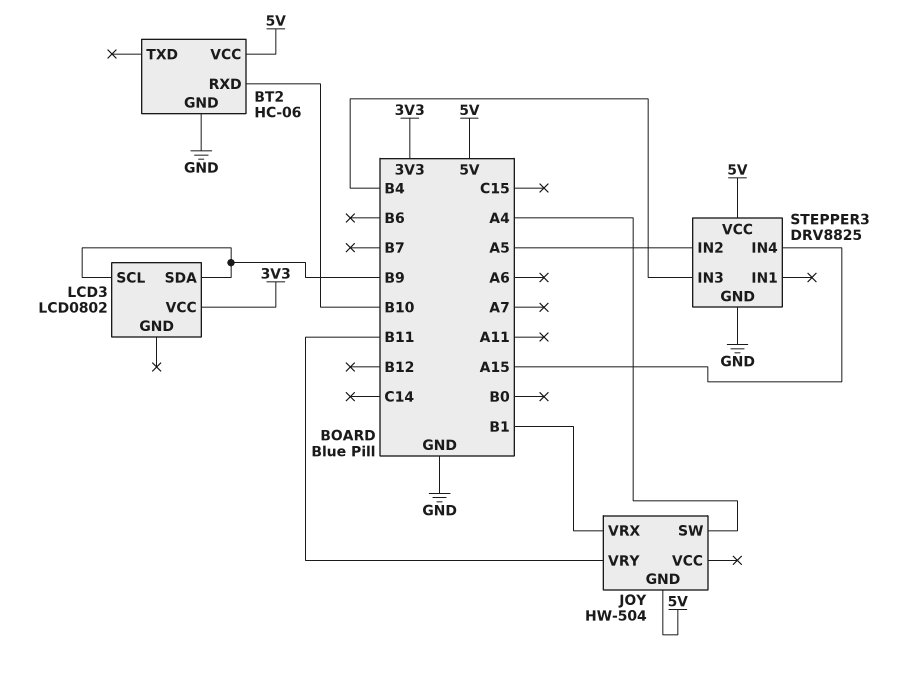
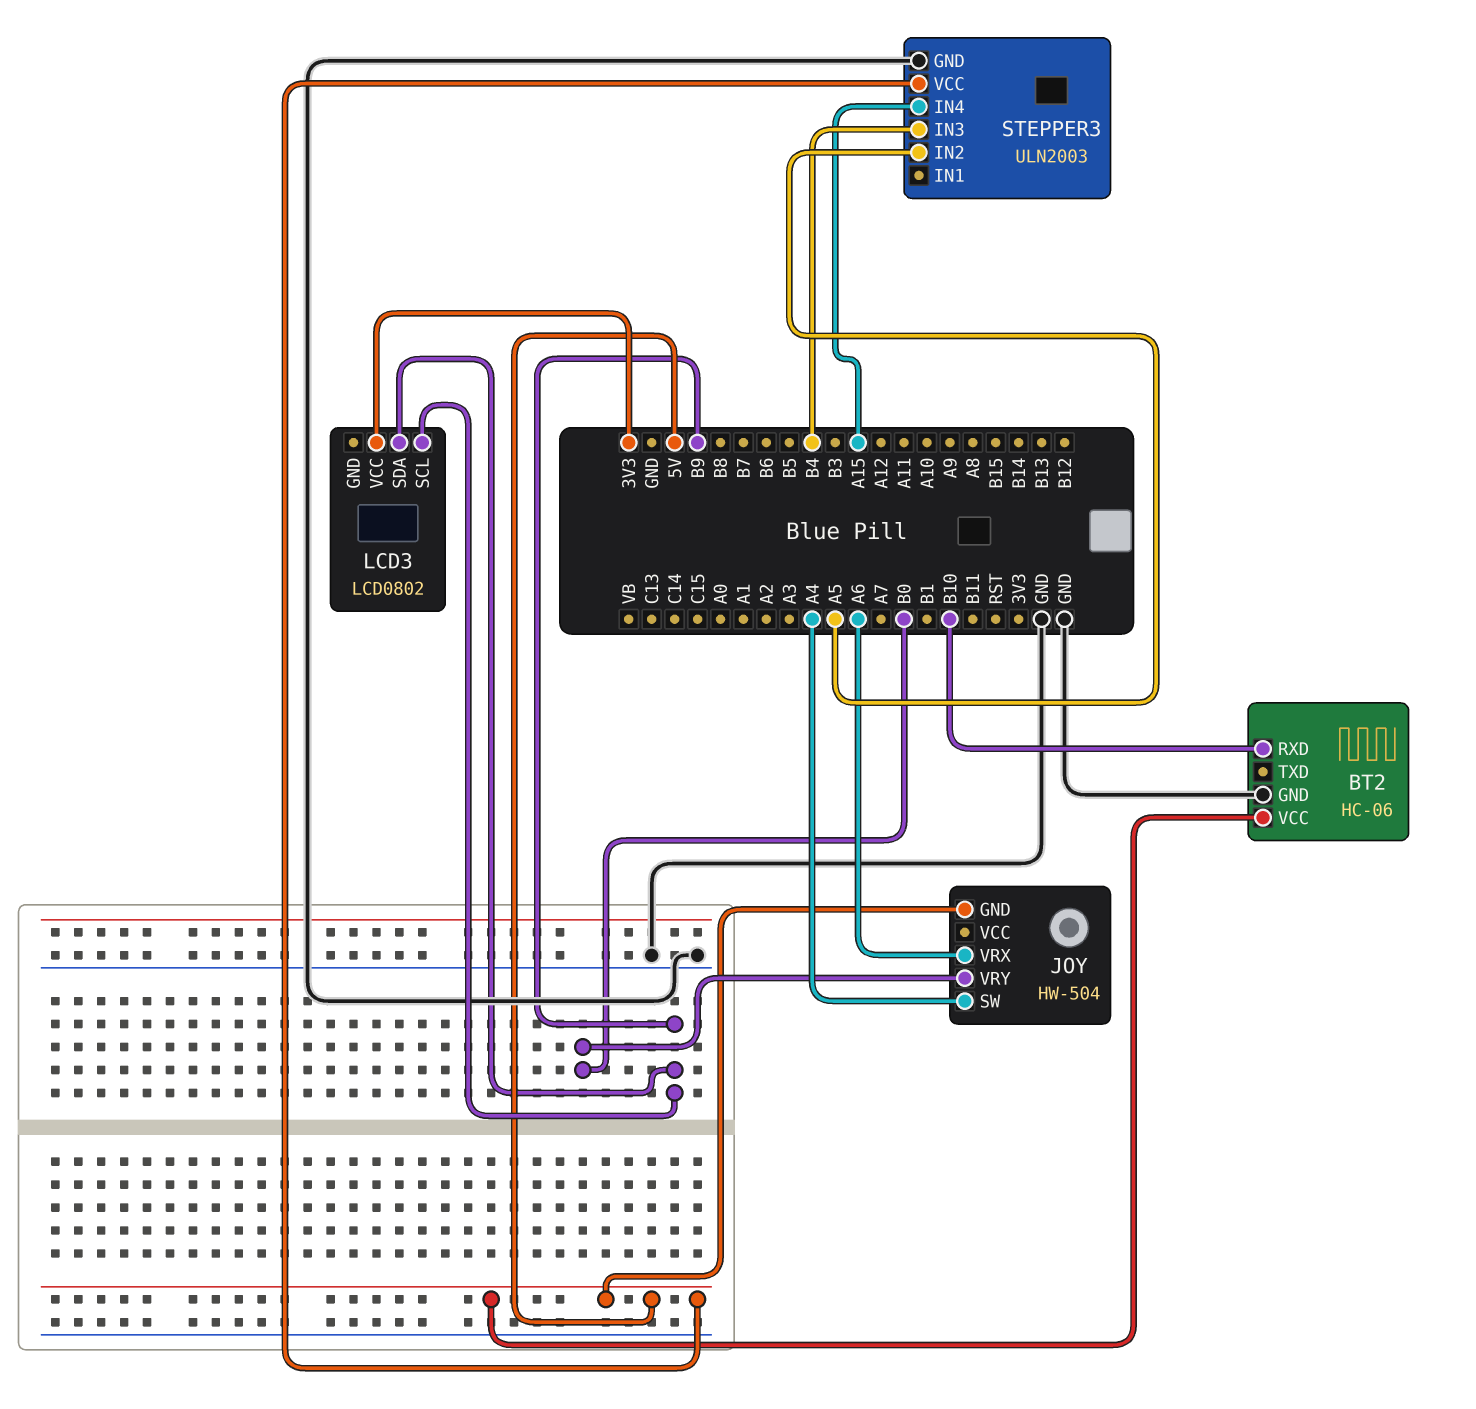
JOY pin VRX: B1 -> A6
JOY pin VRY: B11 -> B0
STEPPER3: DRV8825 -> ULN2003

